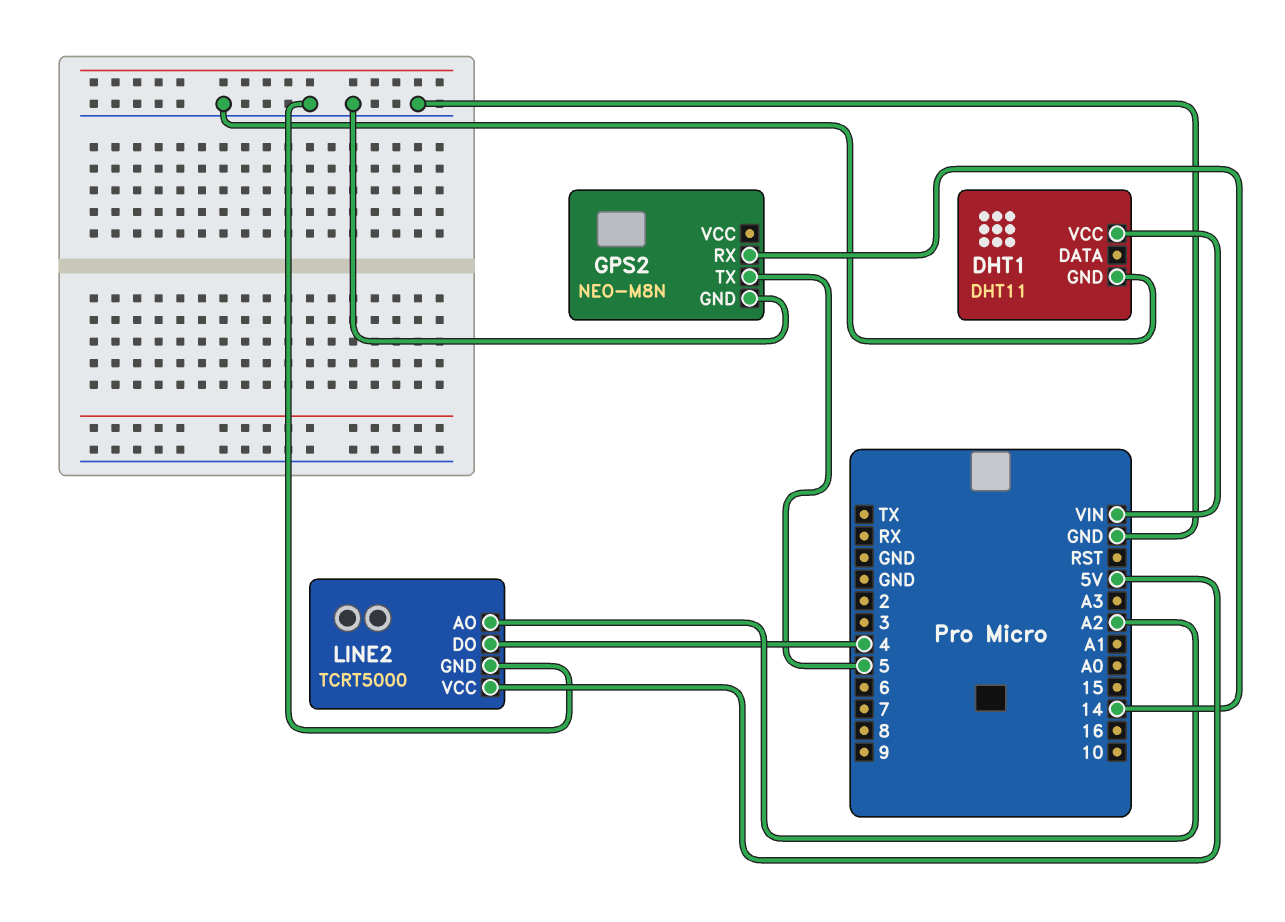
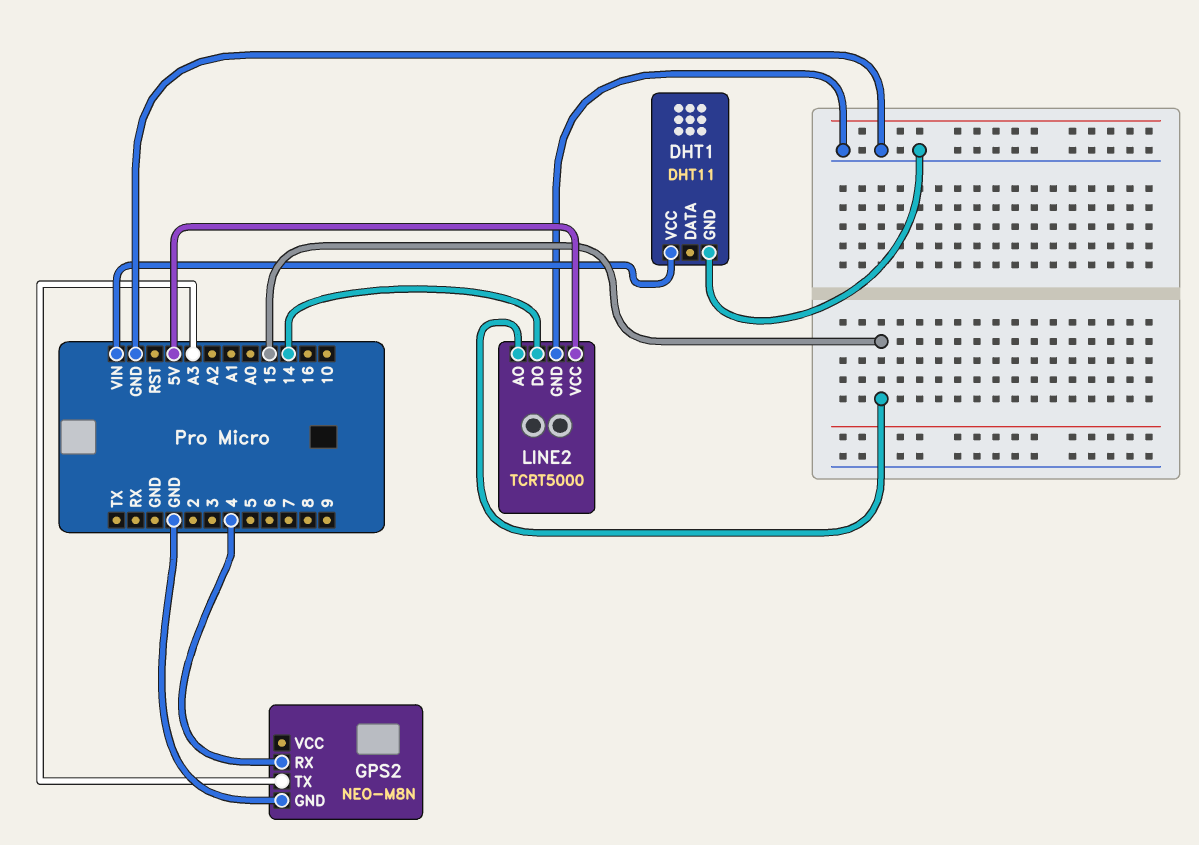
GPS2 pin RX: 14 -> 4
GPS2 pin TX: 5 -> A3
LINE2 pin AO: A2 -> 15
LINE2 pin DO: 4 -> 14

